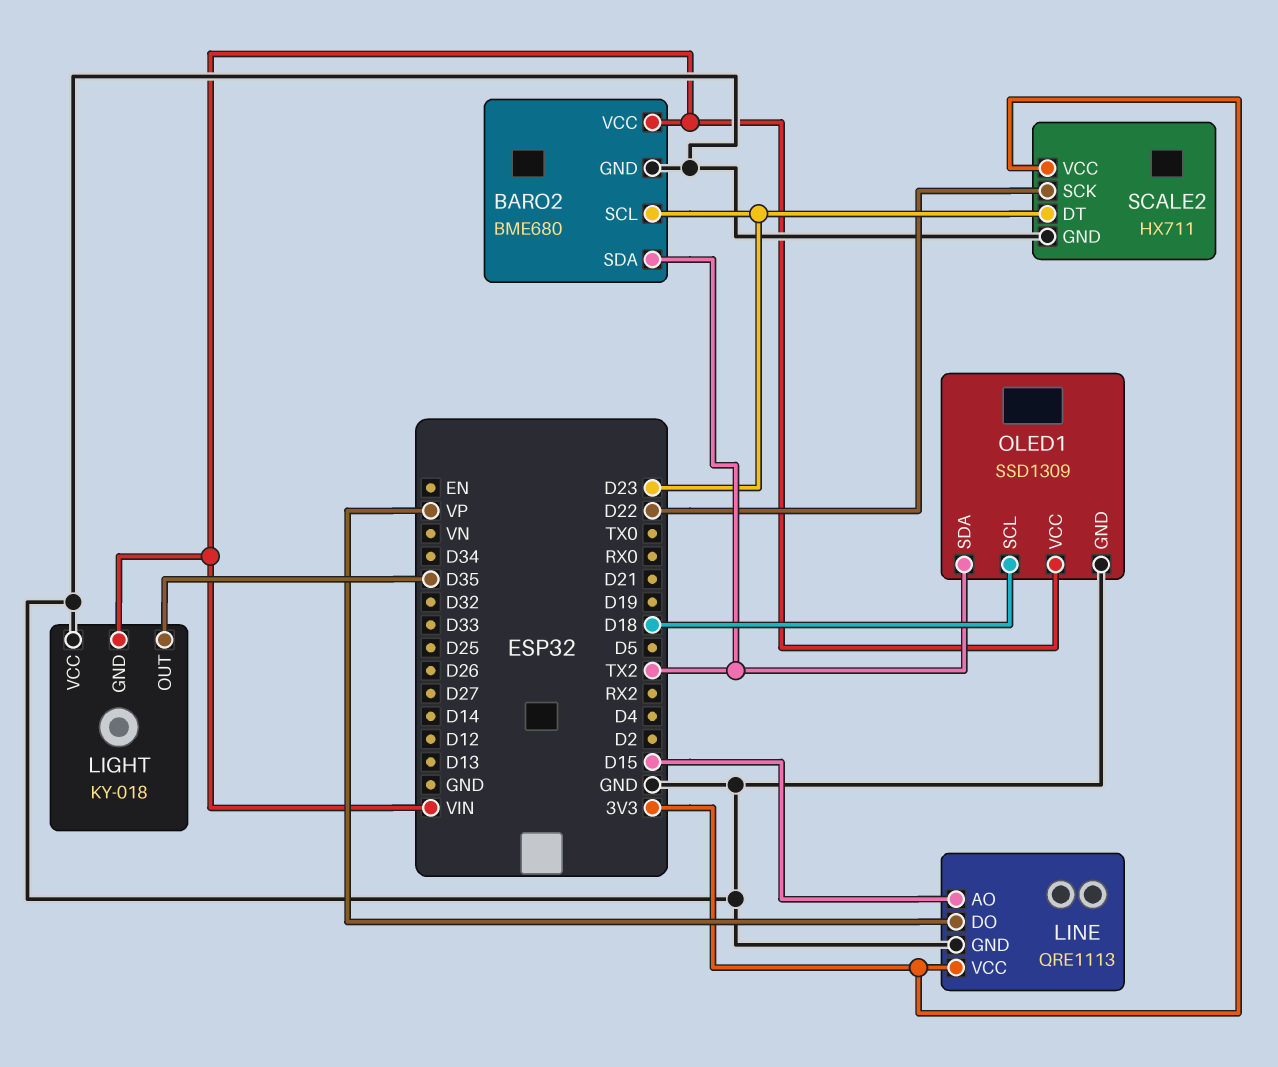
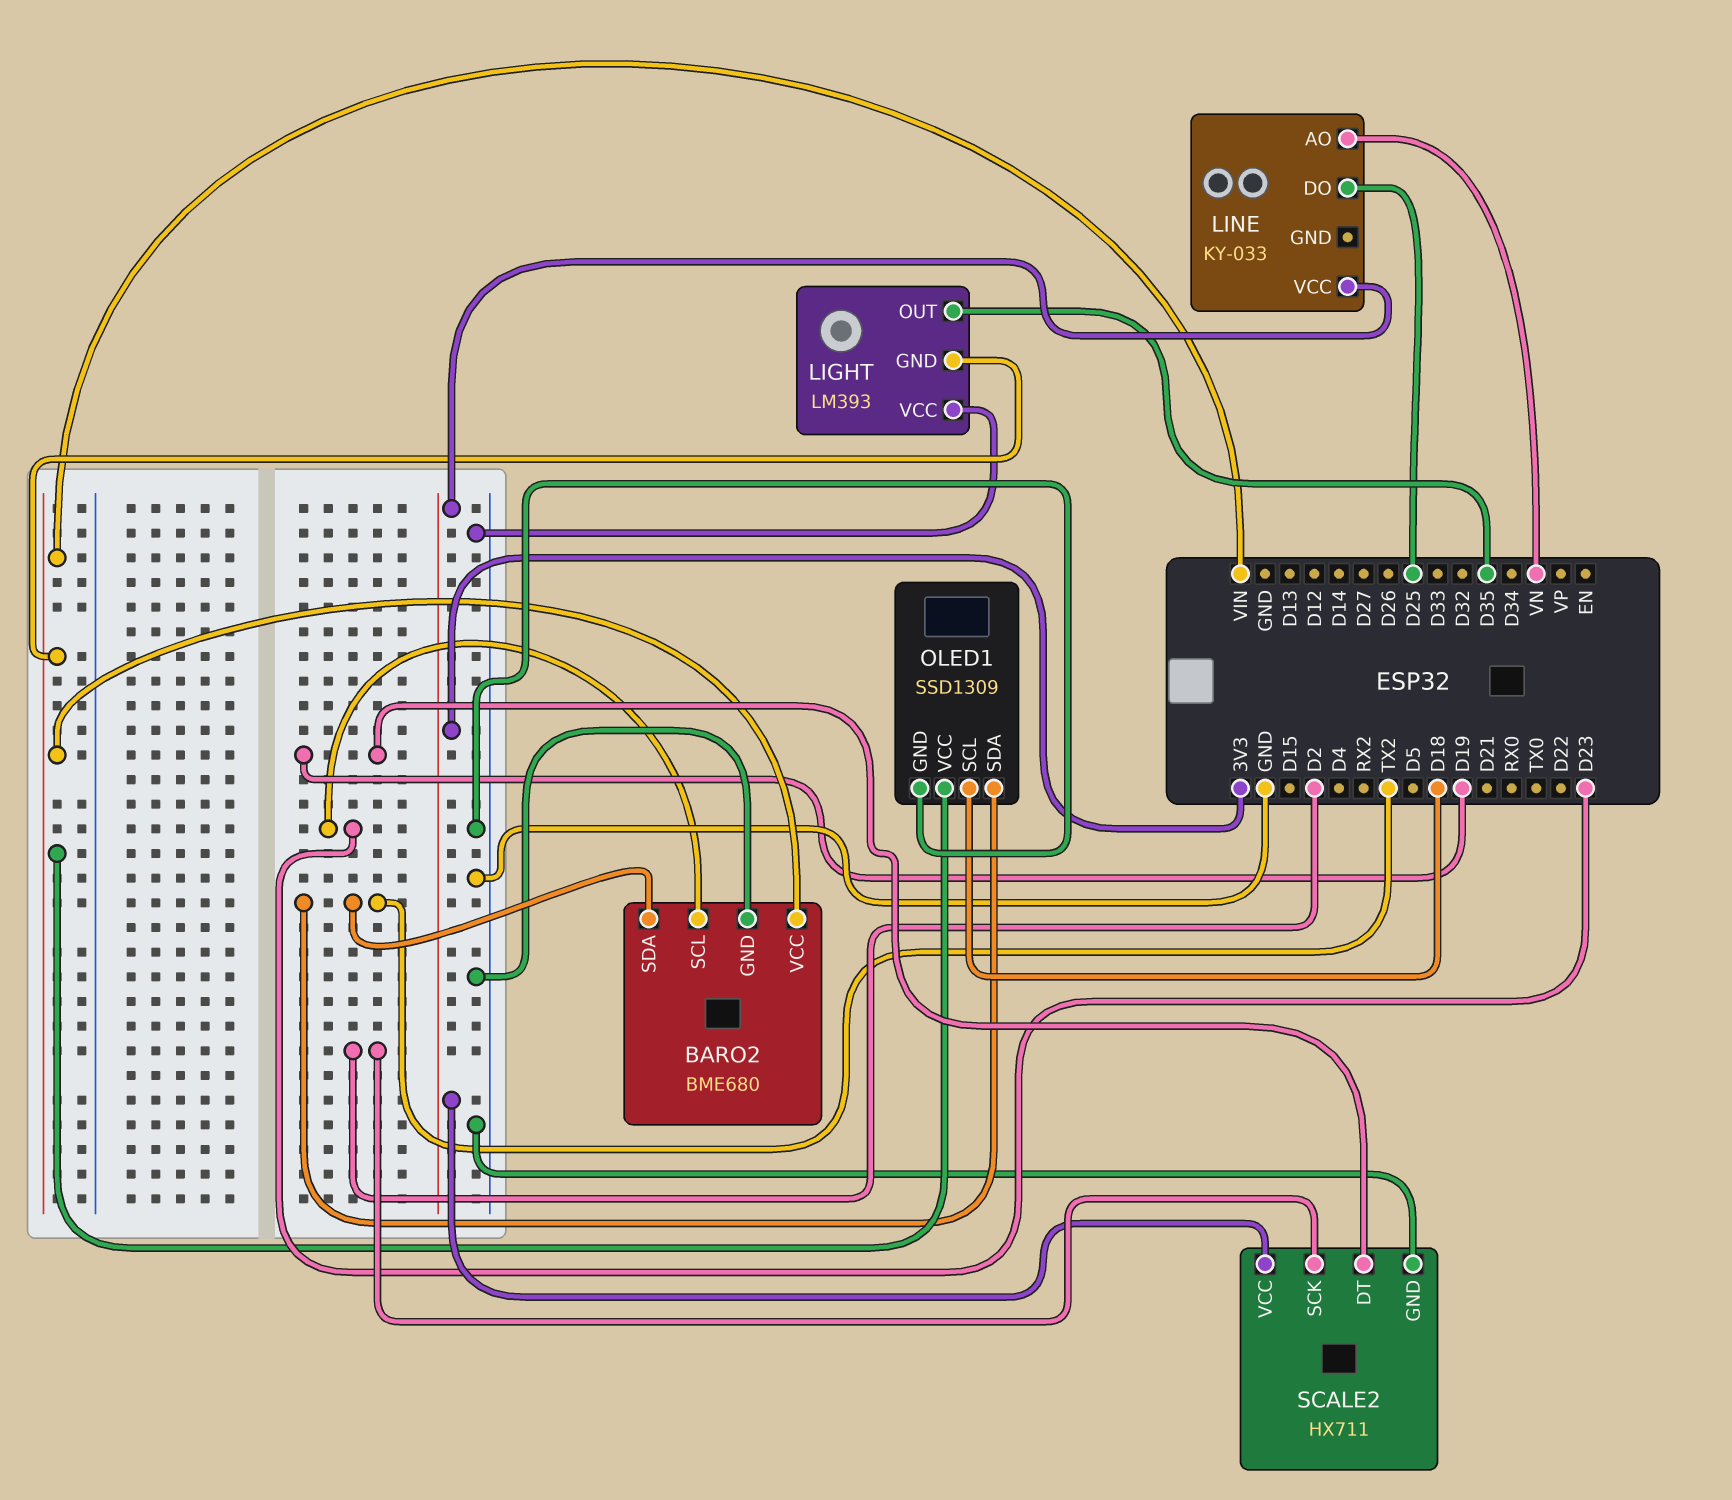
LIGHT: KY-018 -> LM393
LINE: QRE1113 -> KY-033
LINE pin AO: D15 -> VN
LINE pin DO: VP -> D25
LINE pin GND: GND -> none
SCALE2 pin DT: D23 -> D19
SCALE2 pin SCK: D22 -> D2

